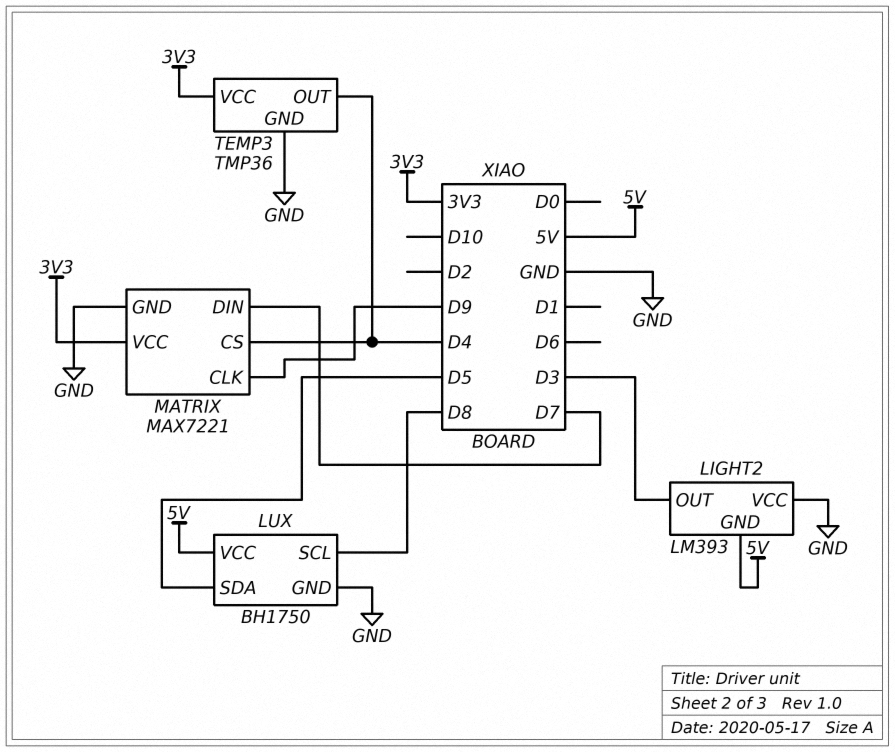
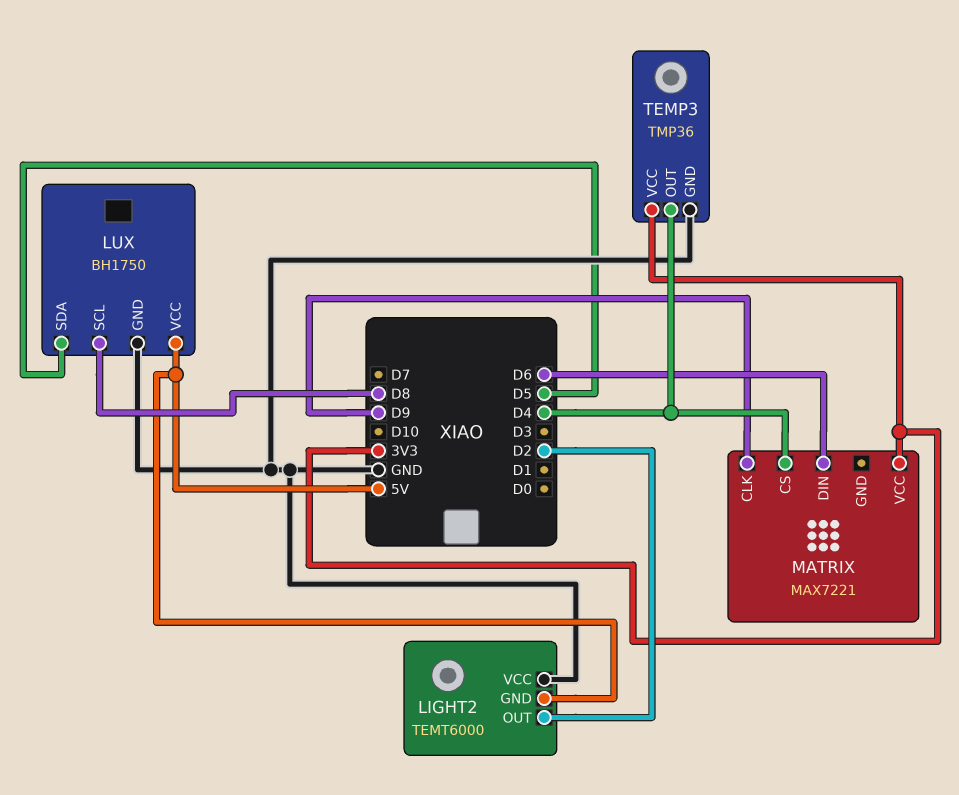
LIGHT2: LM393 -> TEMT6000
LIGHT2 pin OUT: D3 -> D2
MATRIX pin DIN: D7 -> D6
MATRIX pin GND: GND -> none

